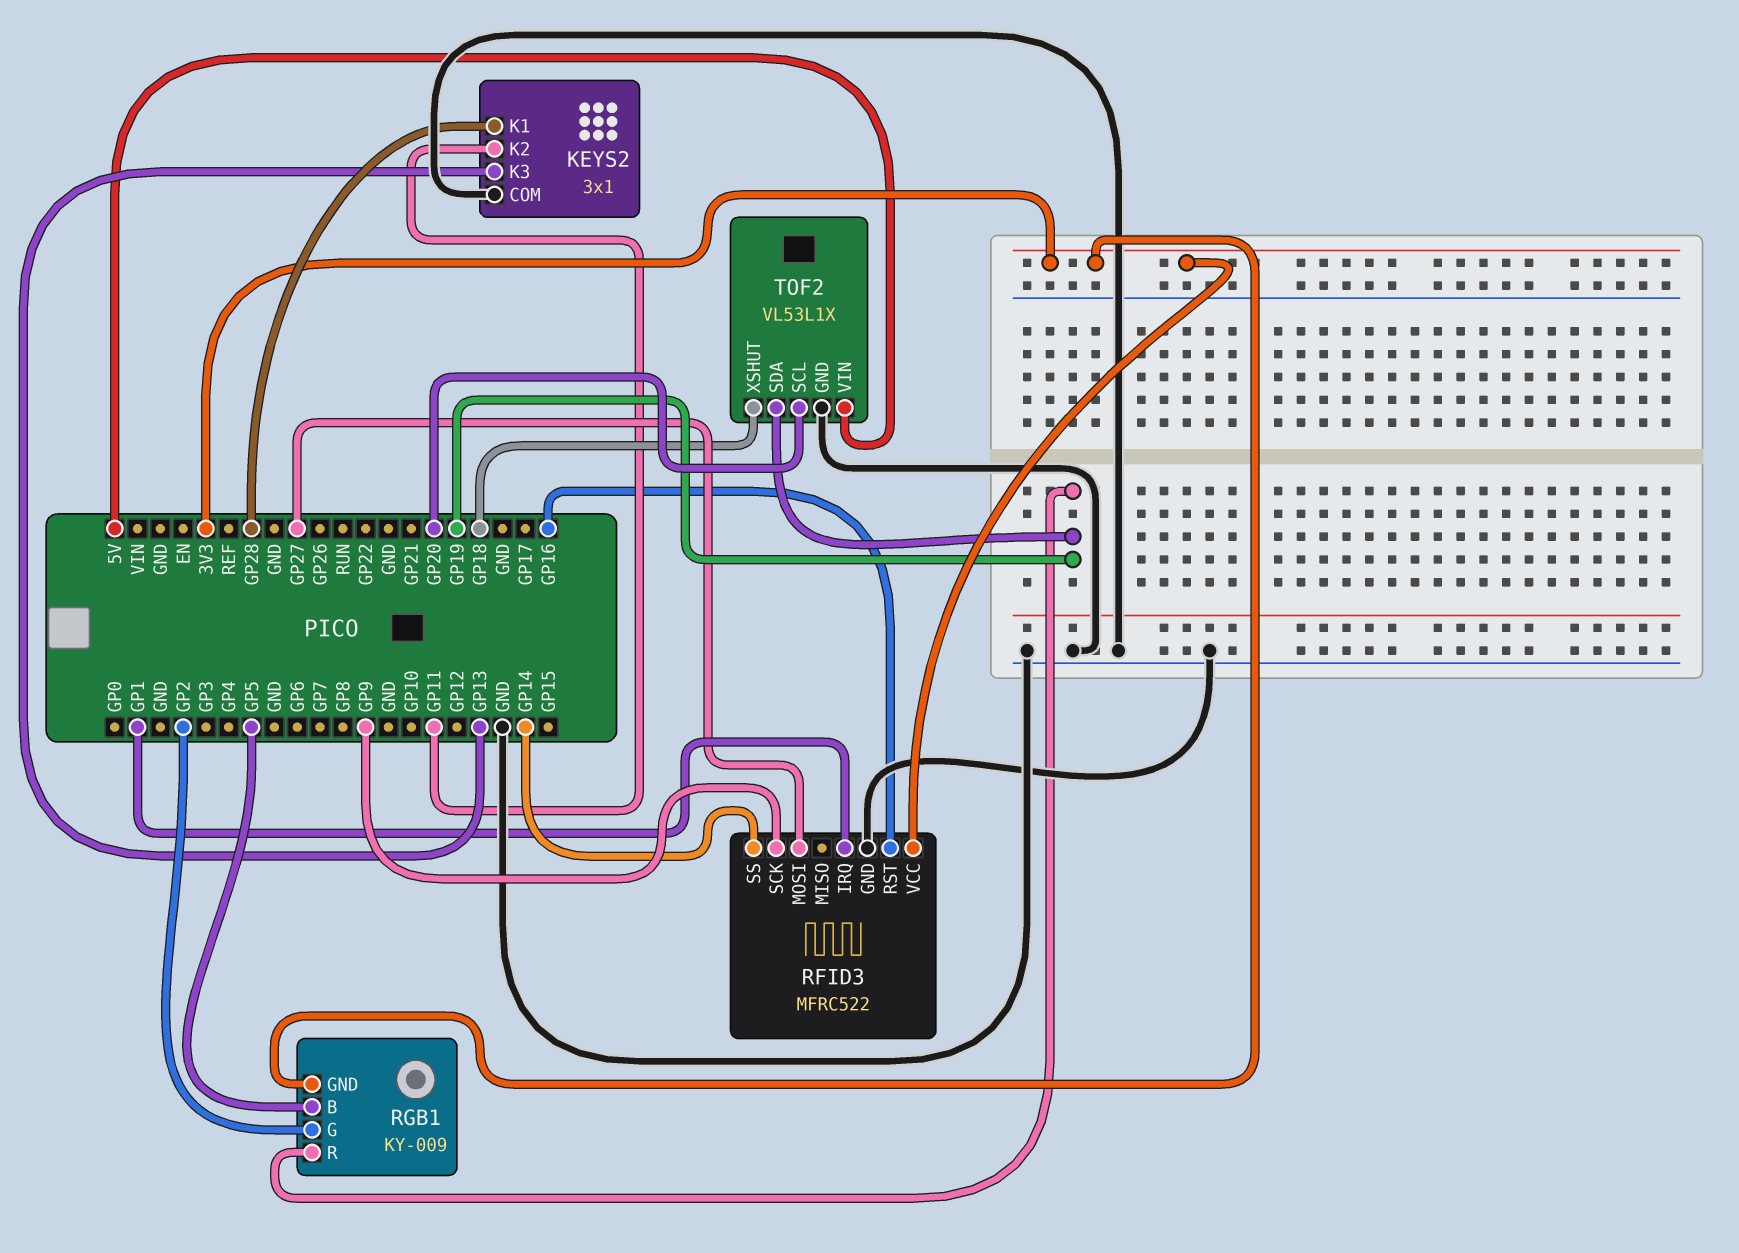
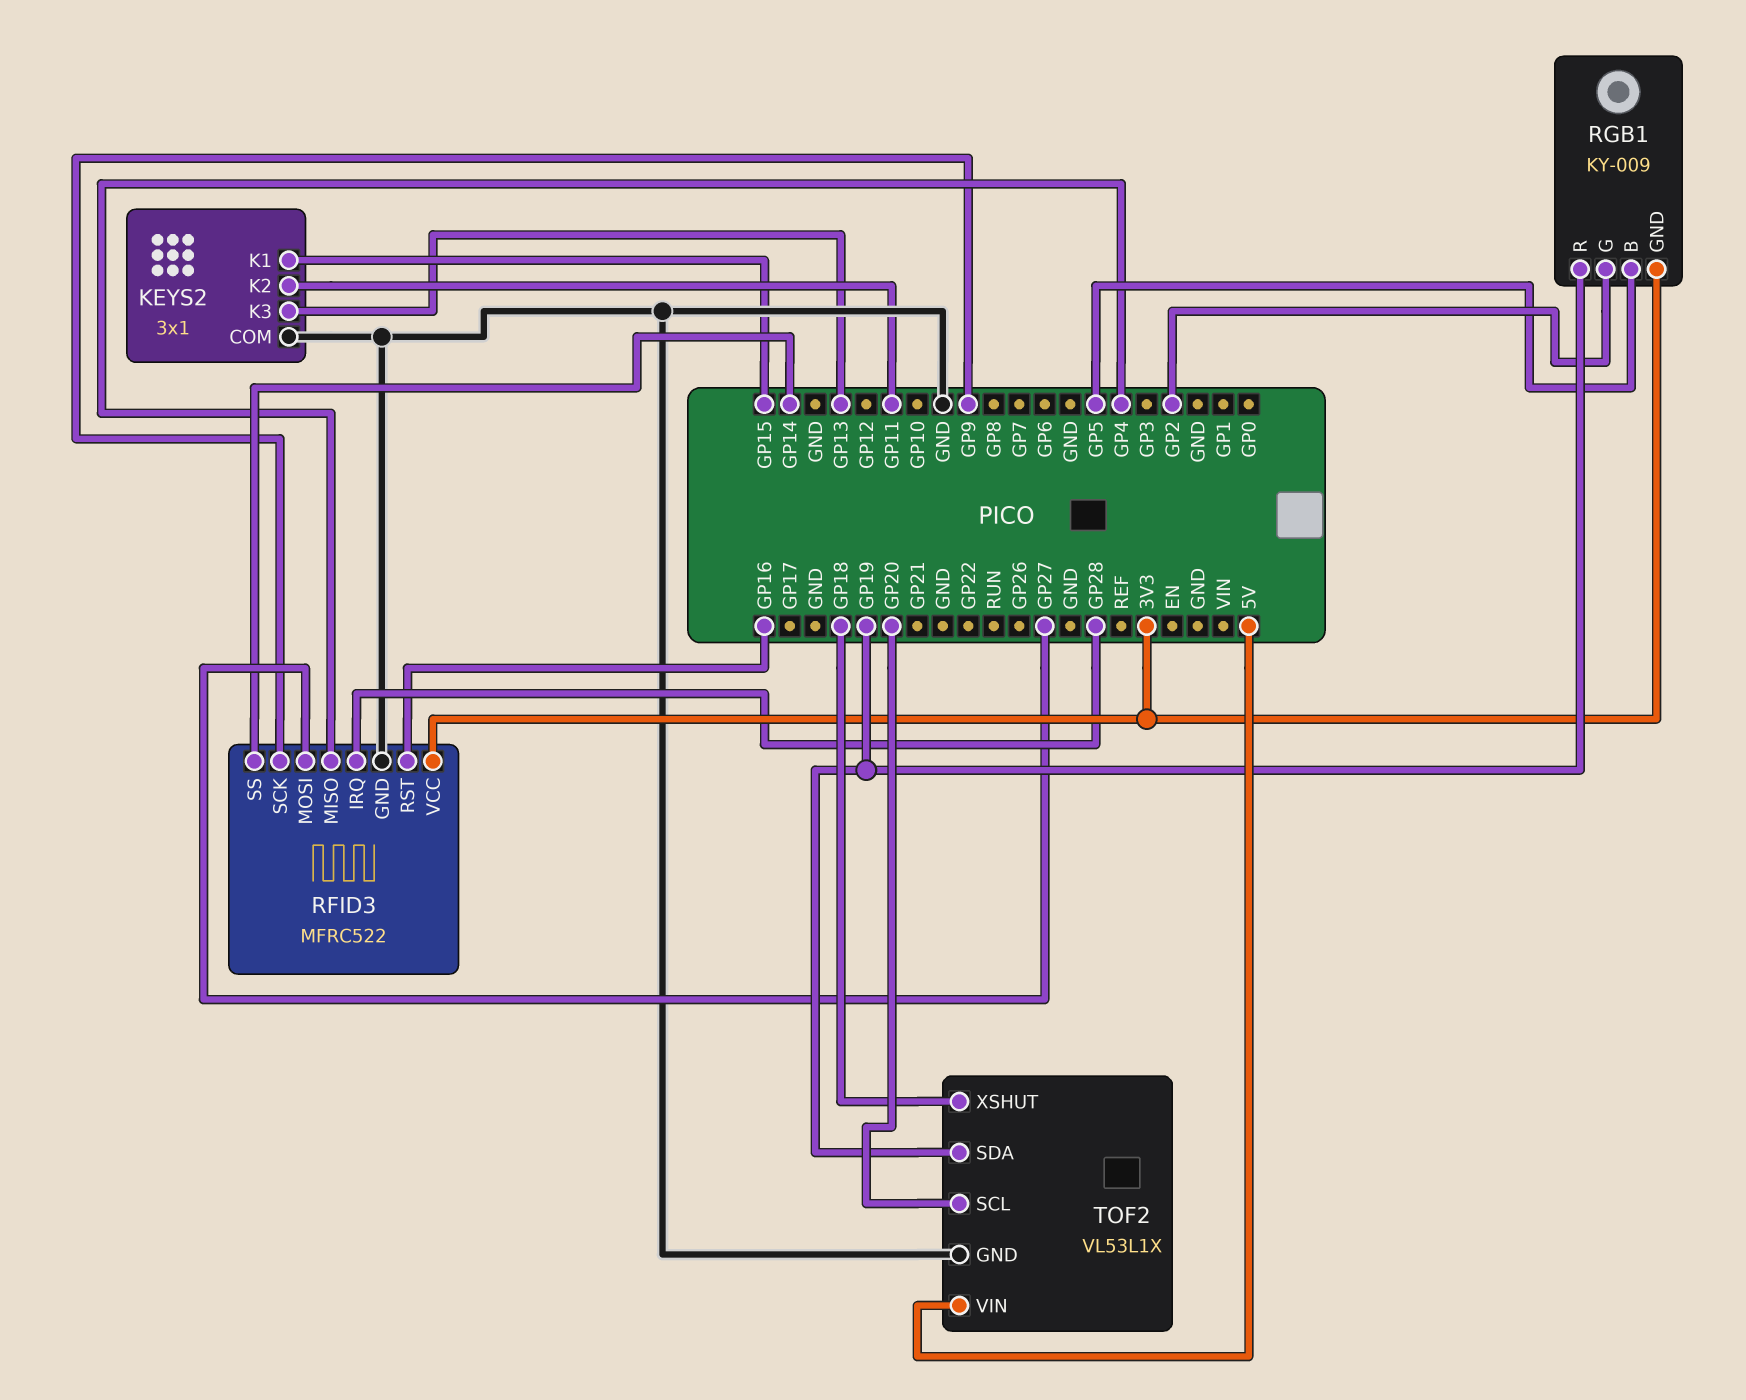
KEYS2 pin K1: GP28 -> GP15
RFID3 pin IRQ: GP1 -> GP28
RFID3 pin MISO: none -> GP4

